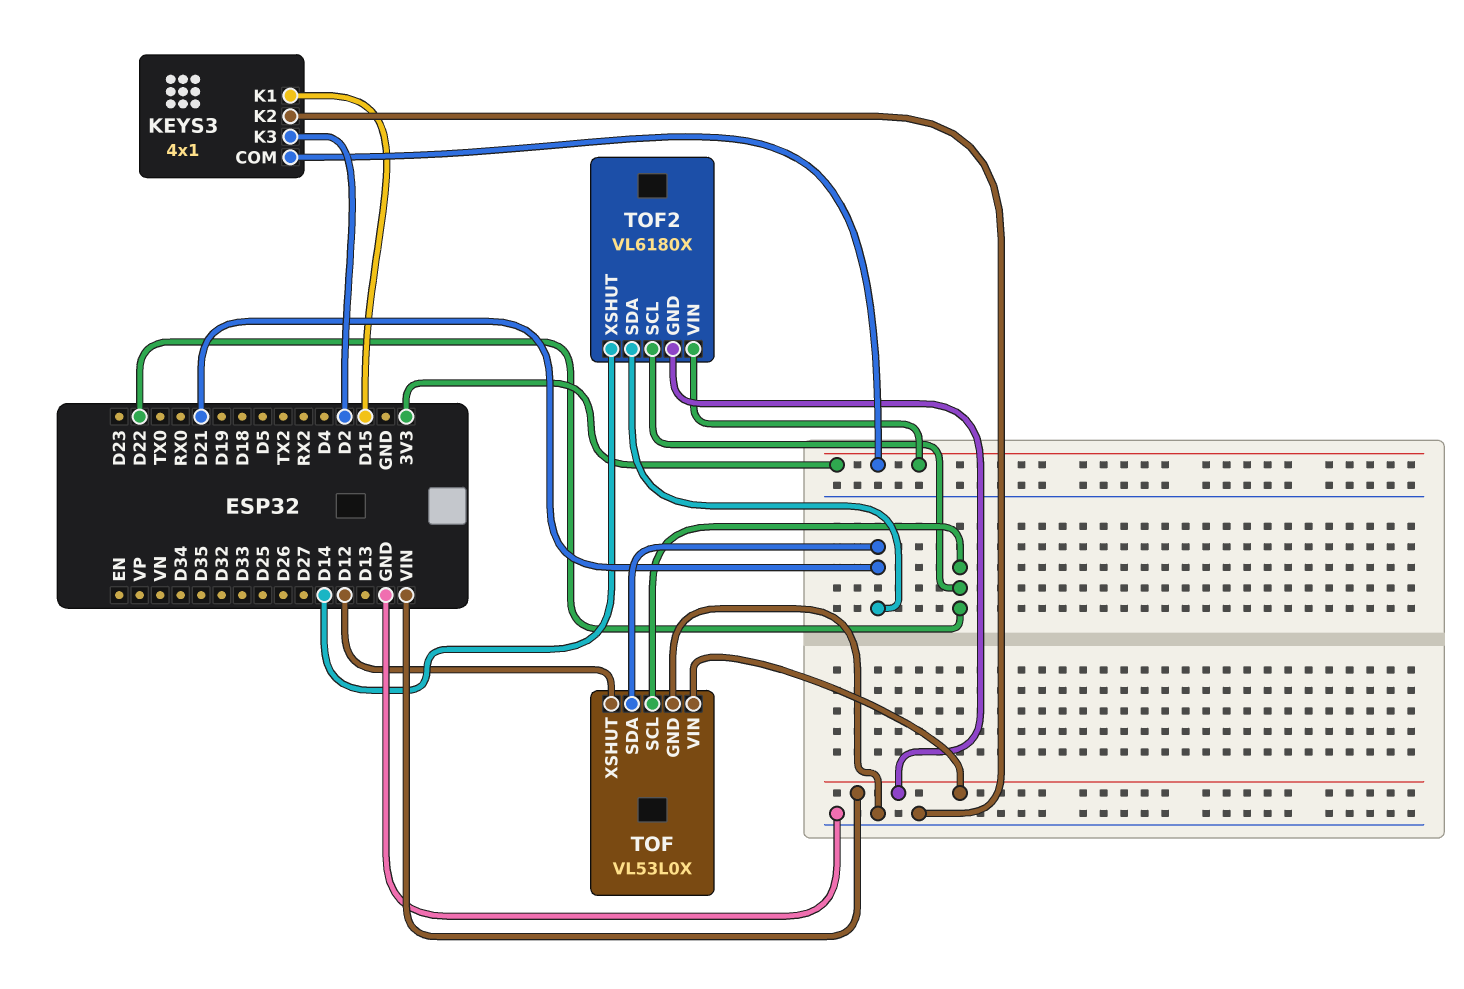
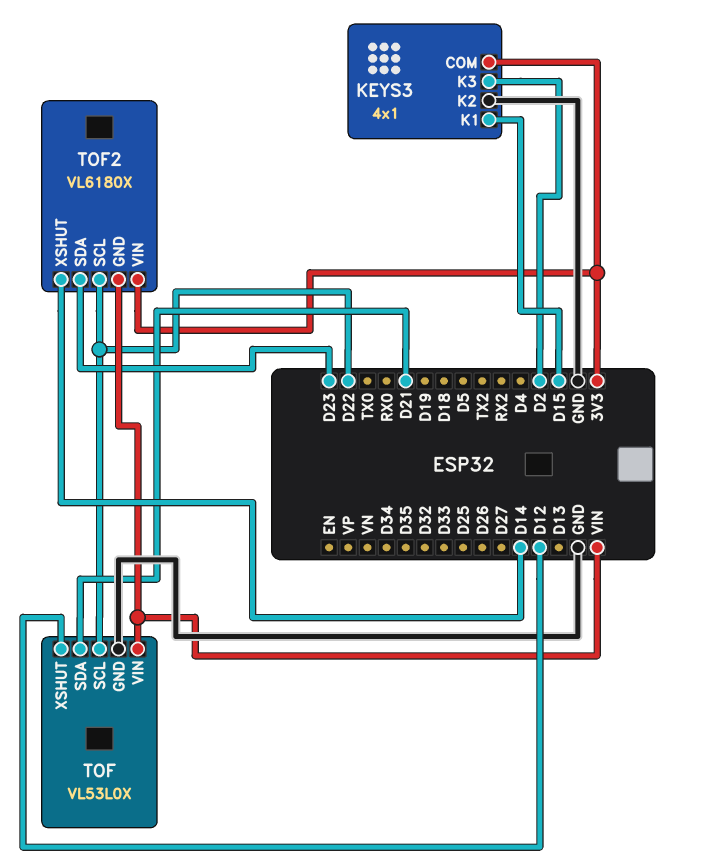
TOF2 pin SDA: D21 -> D23

